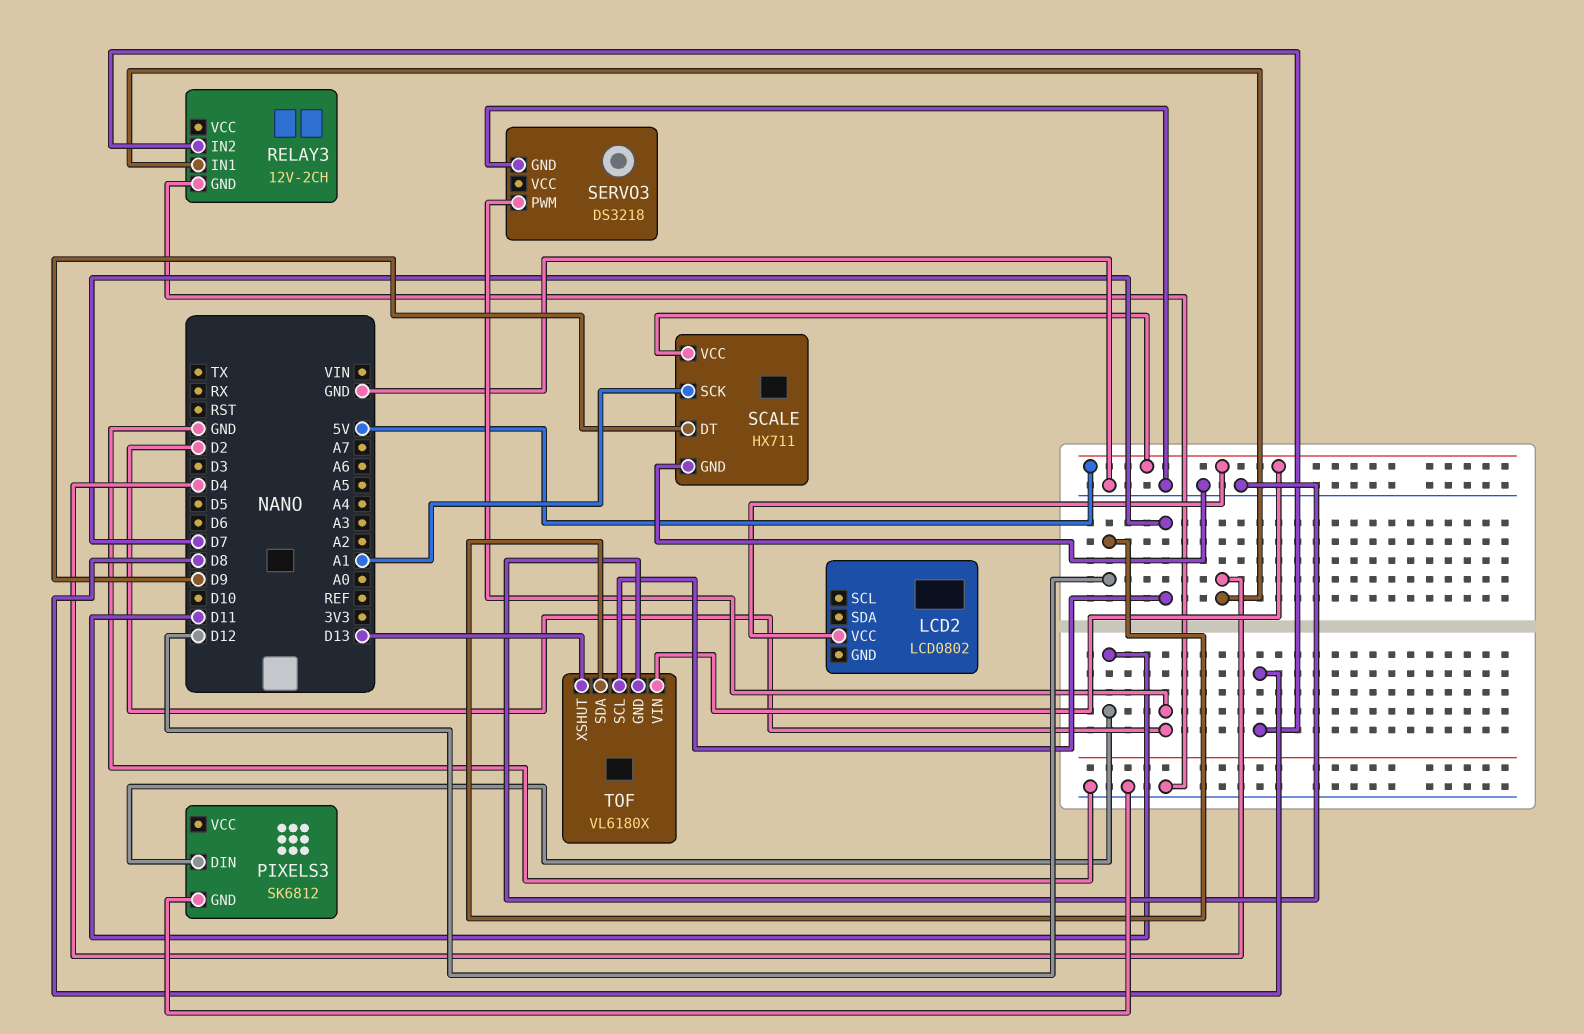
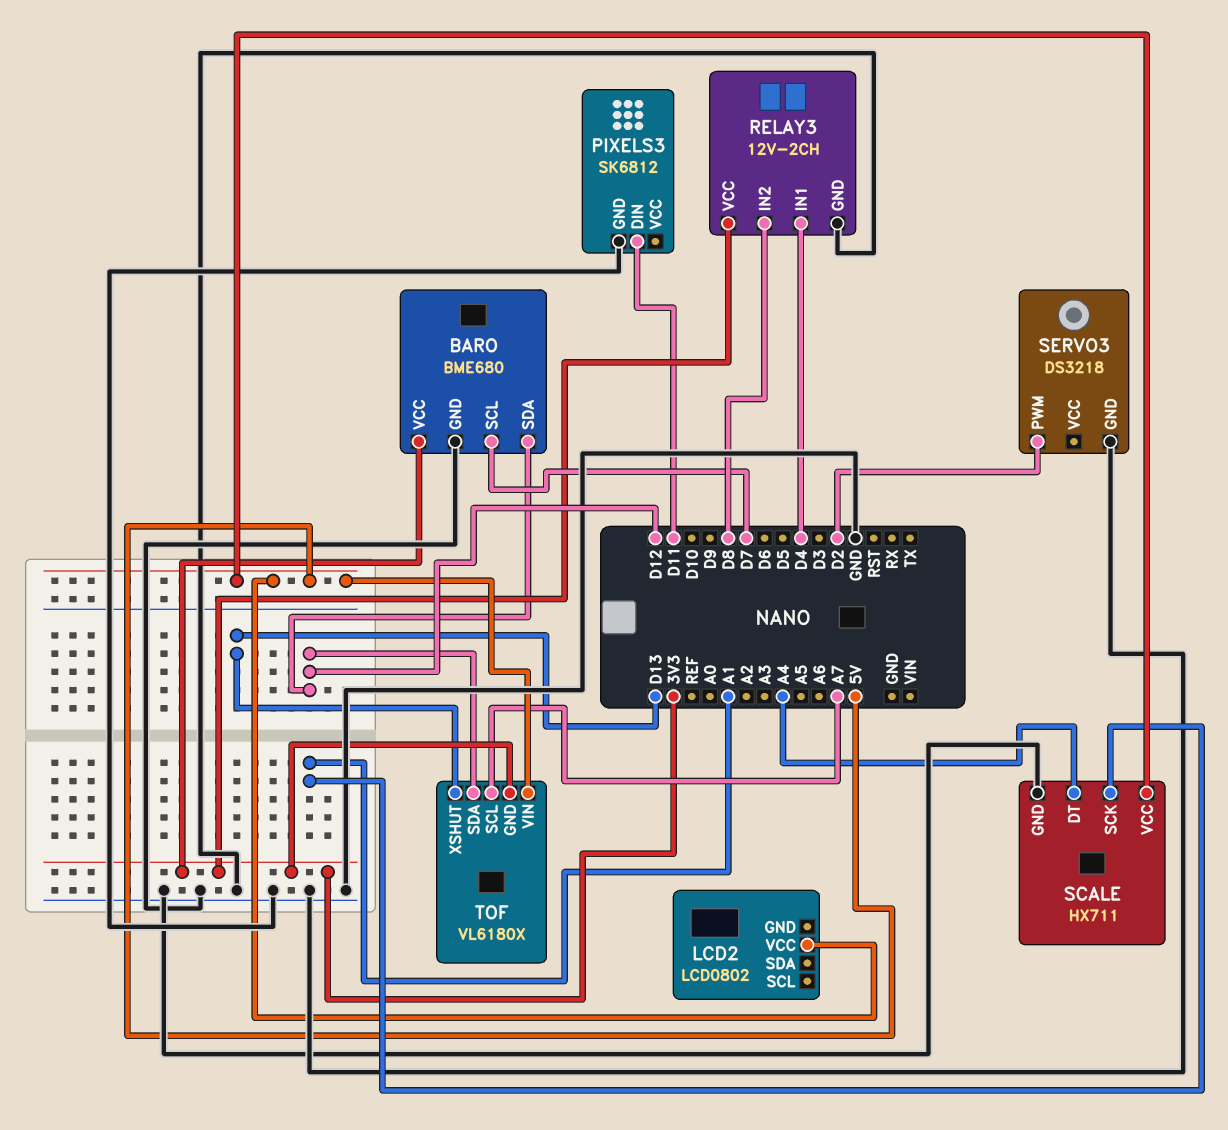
BARO: none -> BME680
BARO pin GND: none -> GND
BARO pin SCL: none -> D7
BARO pin SDA: none -> D12
BARO pin VCC: none -> 3V3
RELAY3 pin VCC: none -> 3V3
SCALE pin DT: D9 -> A4
TOF pin GND: GND -> 3V3
TOF pin SCL: D7 -> A7

